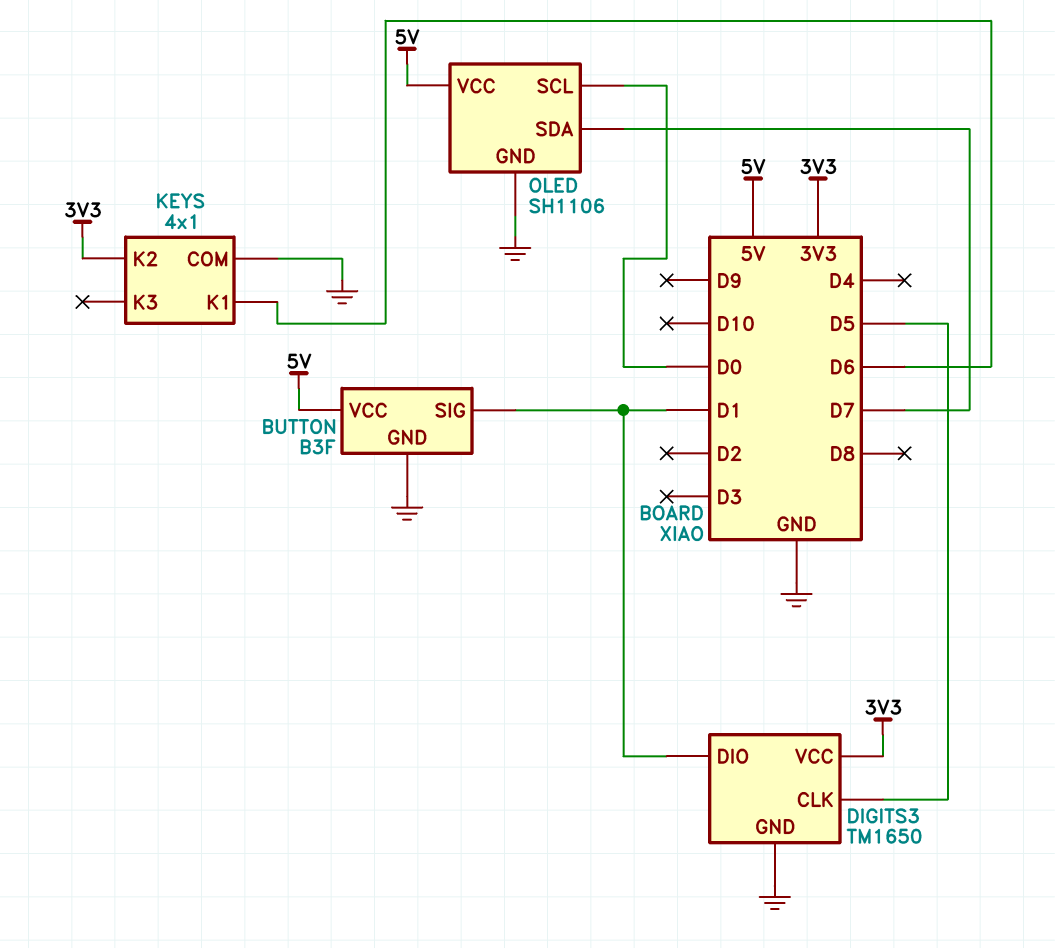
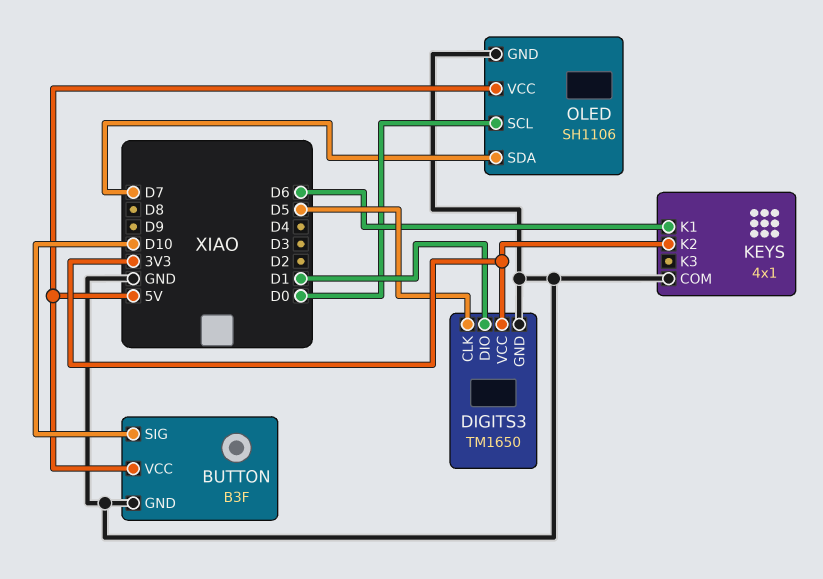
BUTTON pin SIG: D1 -> D10

